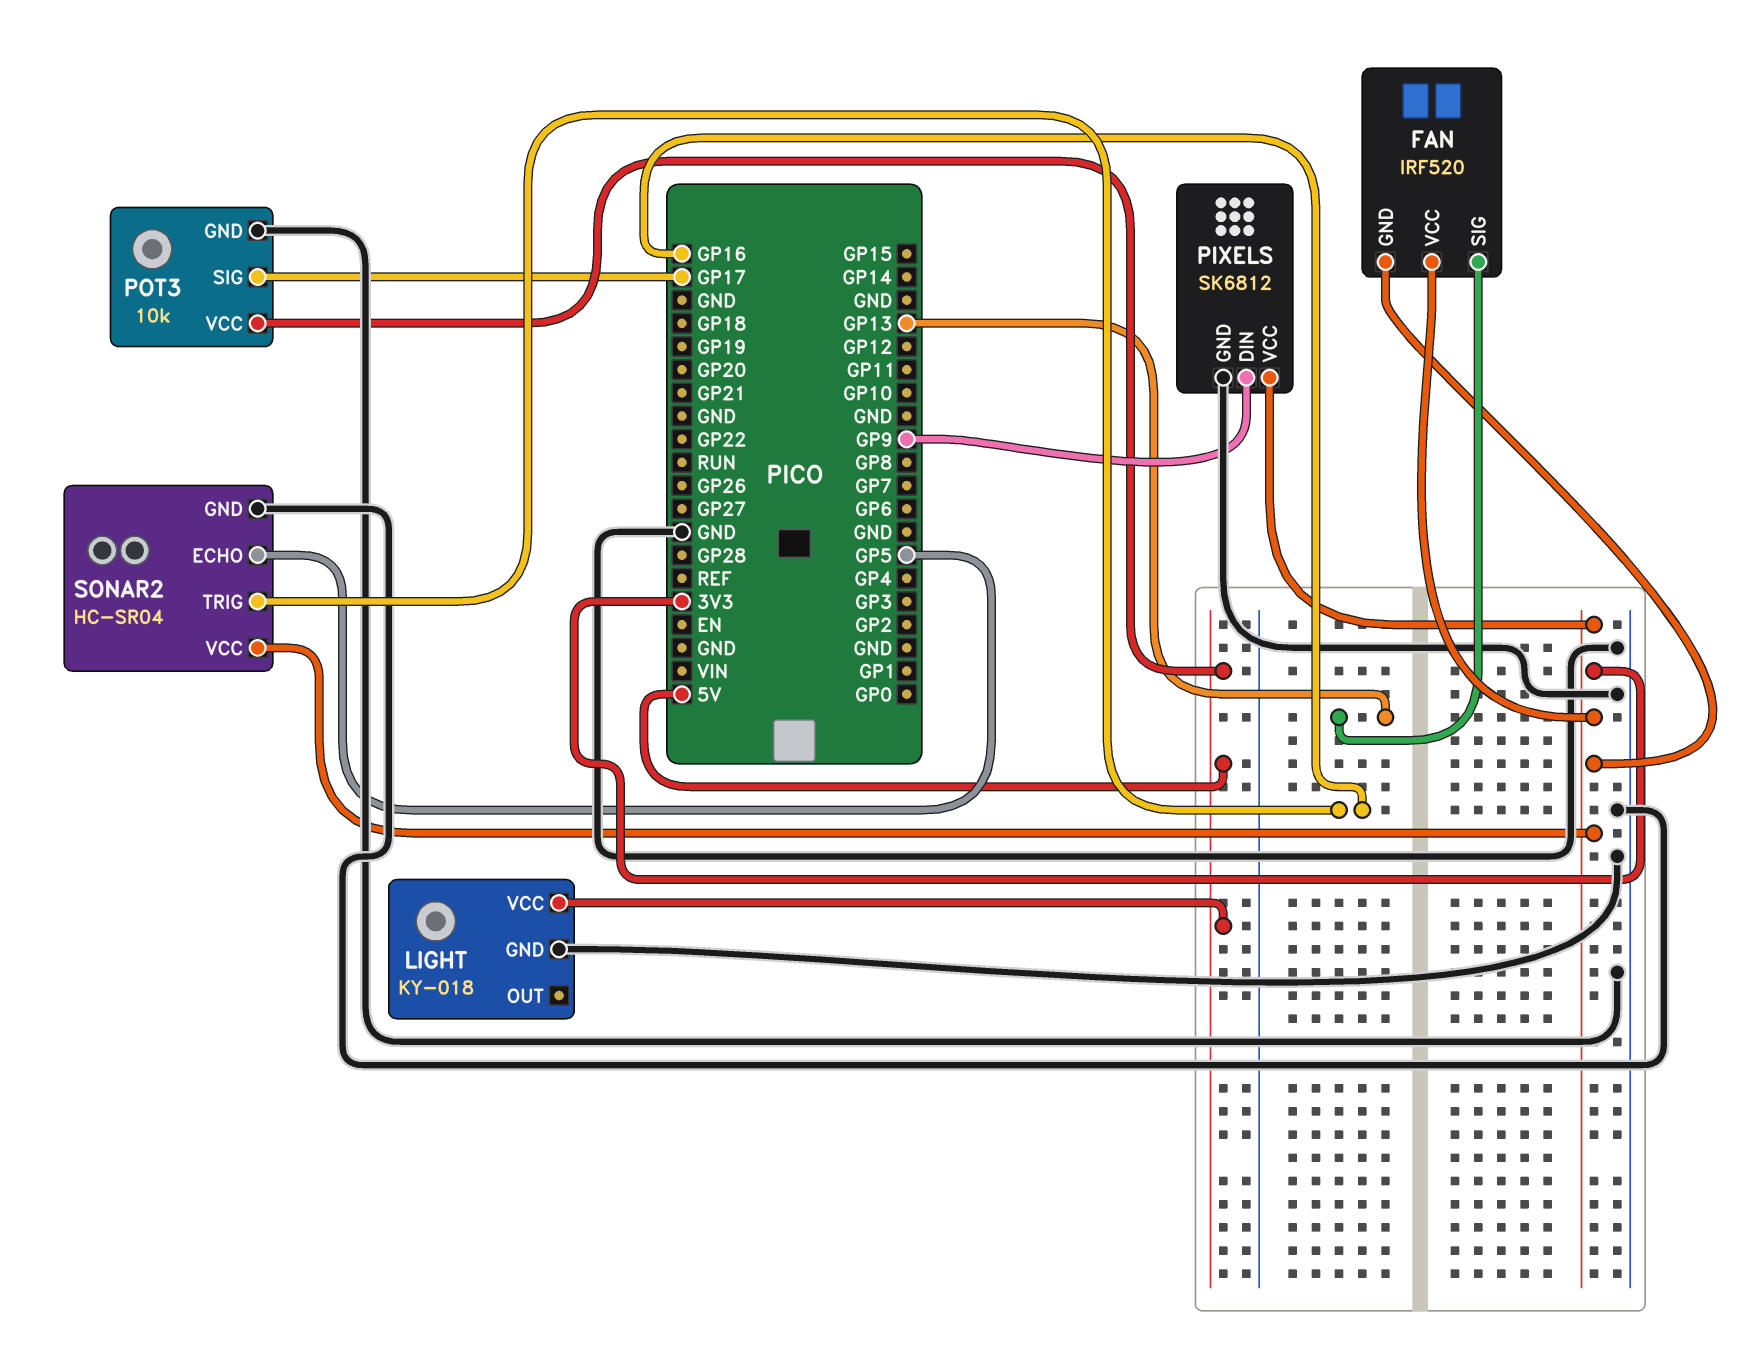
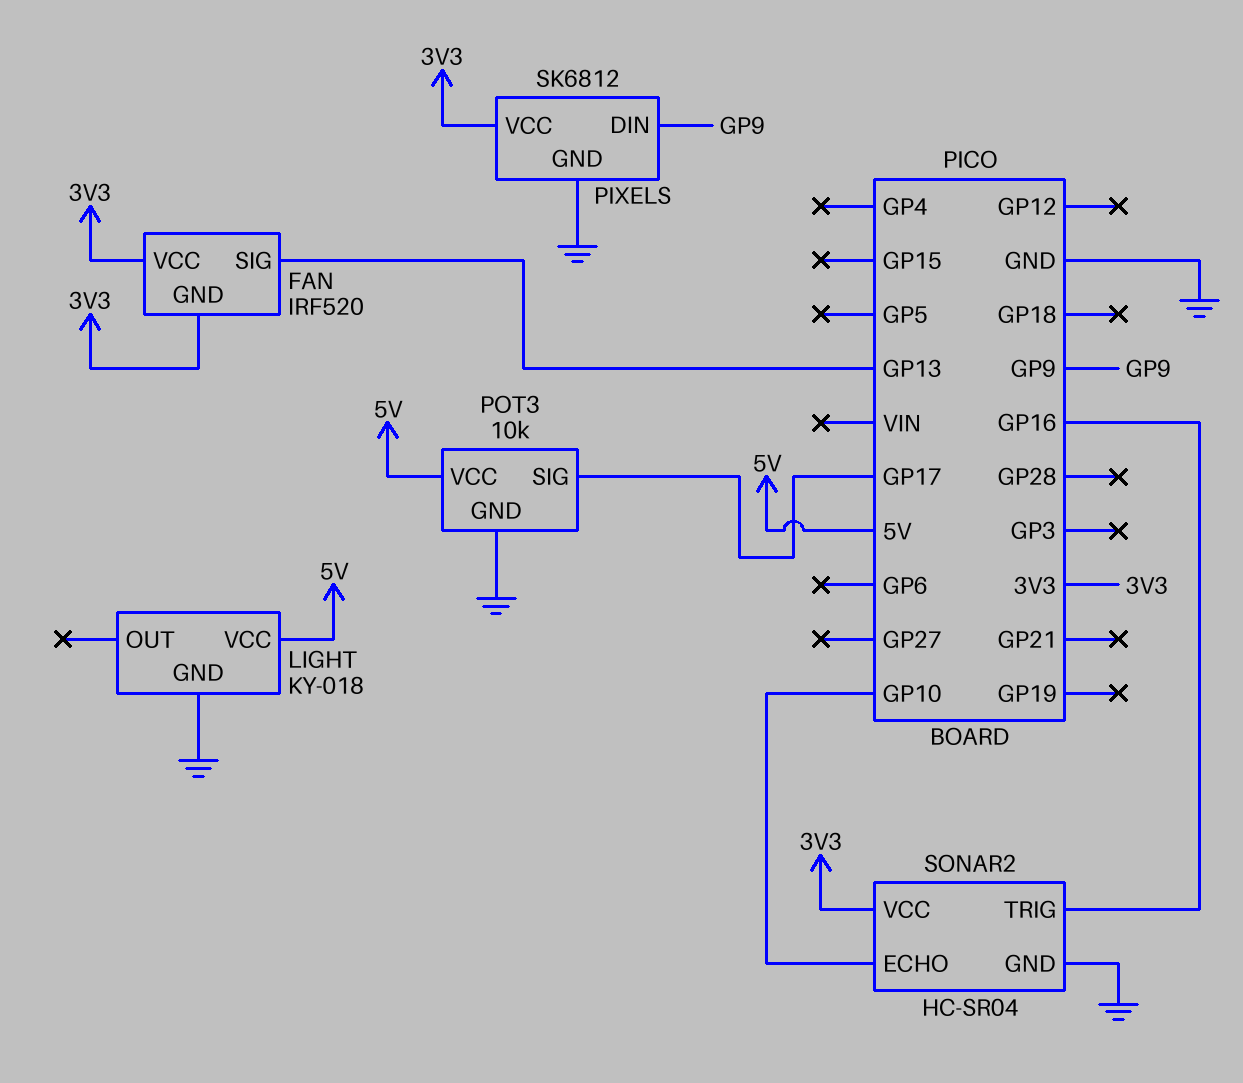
SONAR2 pin ECHO: GP5 -> GP10

